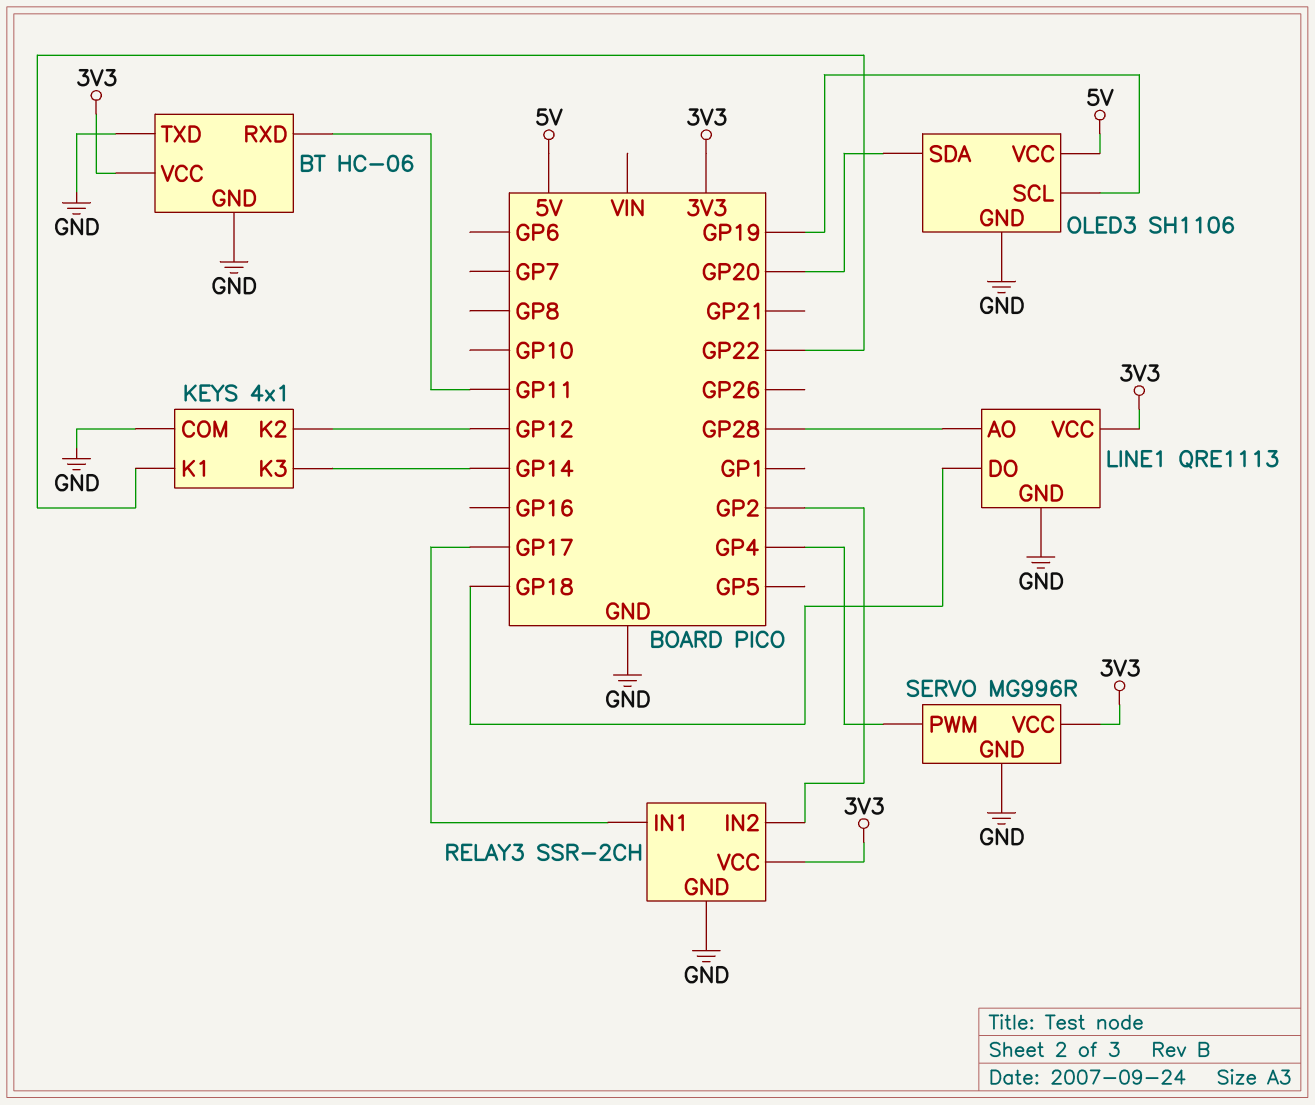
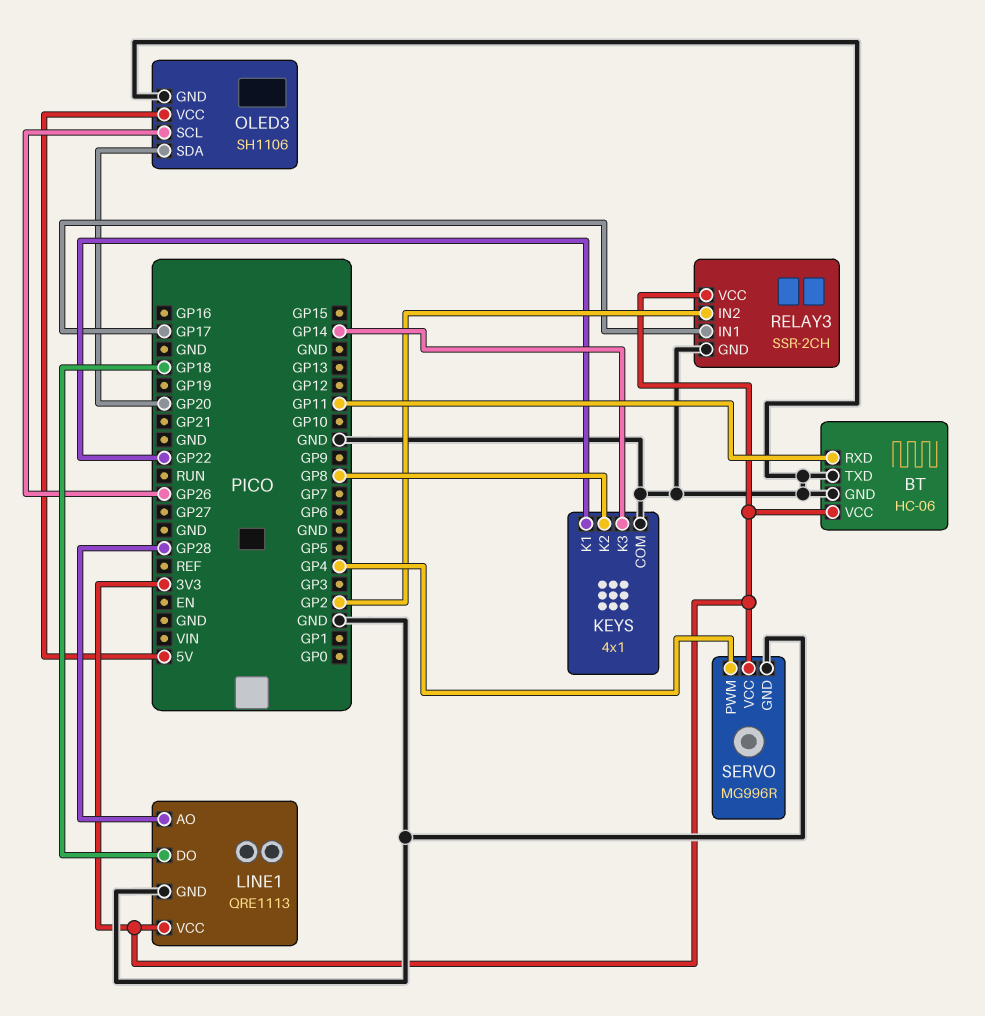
KEYS pin K2: GP12 -> GP8
OLED3 pin SCL: GP19 -> GP26

